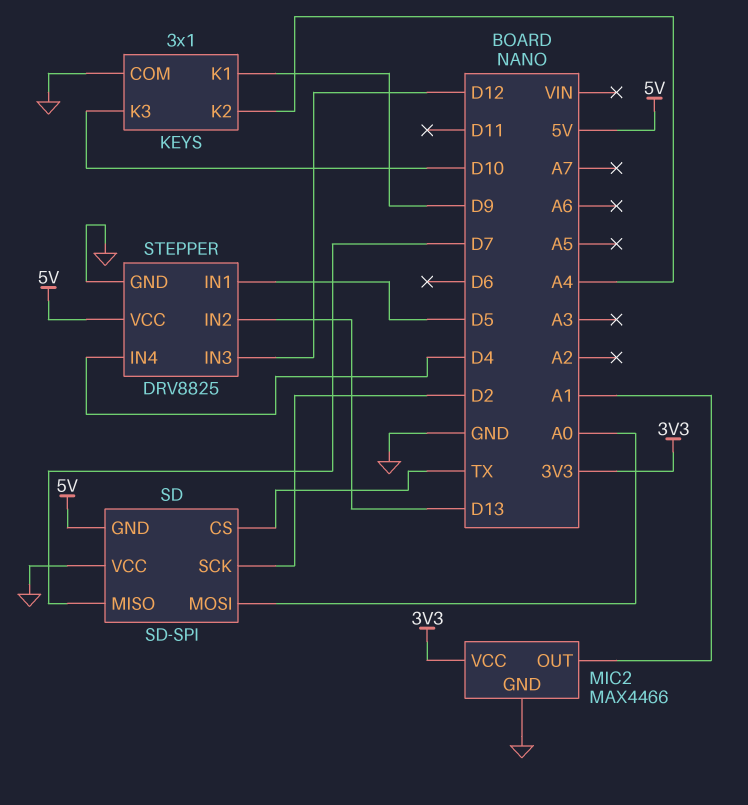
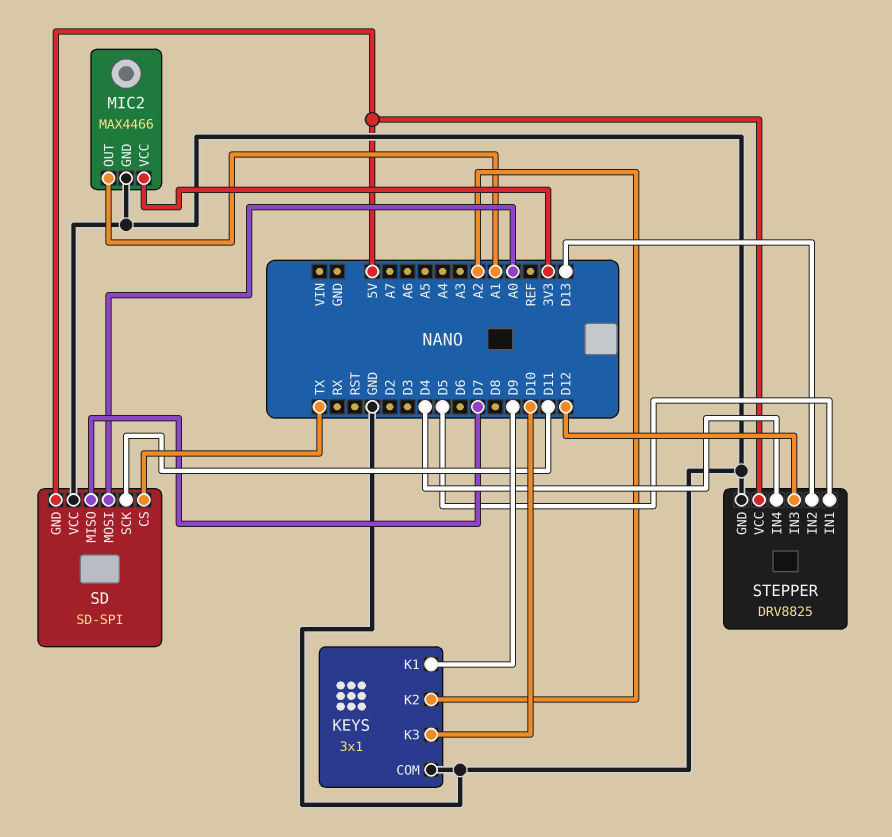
KEYS pin K2: A4 -> A2
SD pin SCK: D2 -> D11

